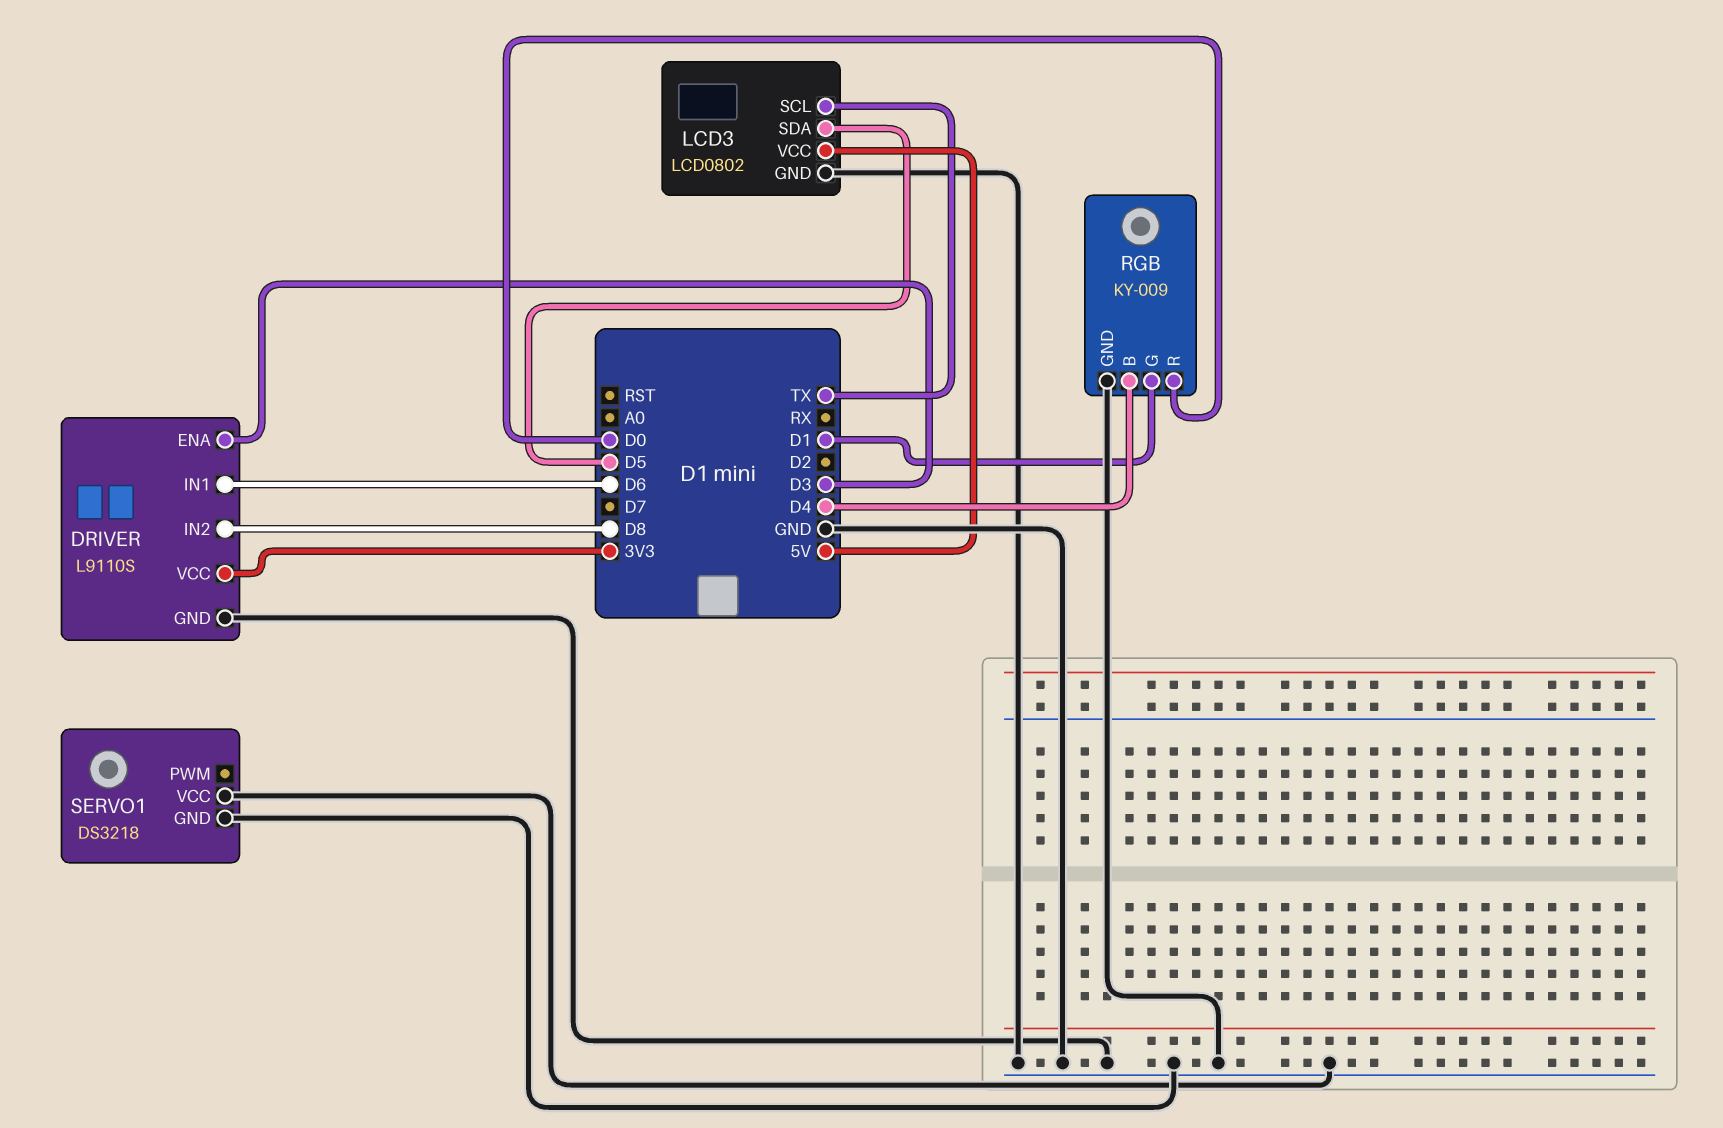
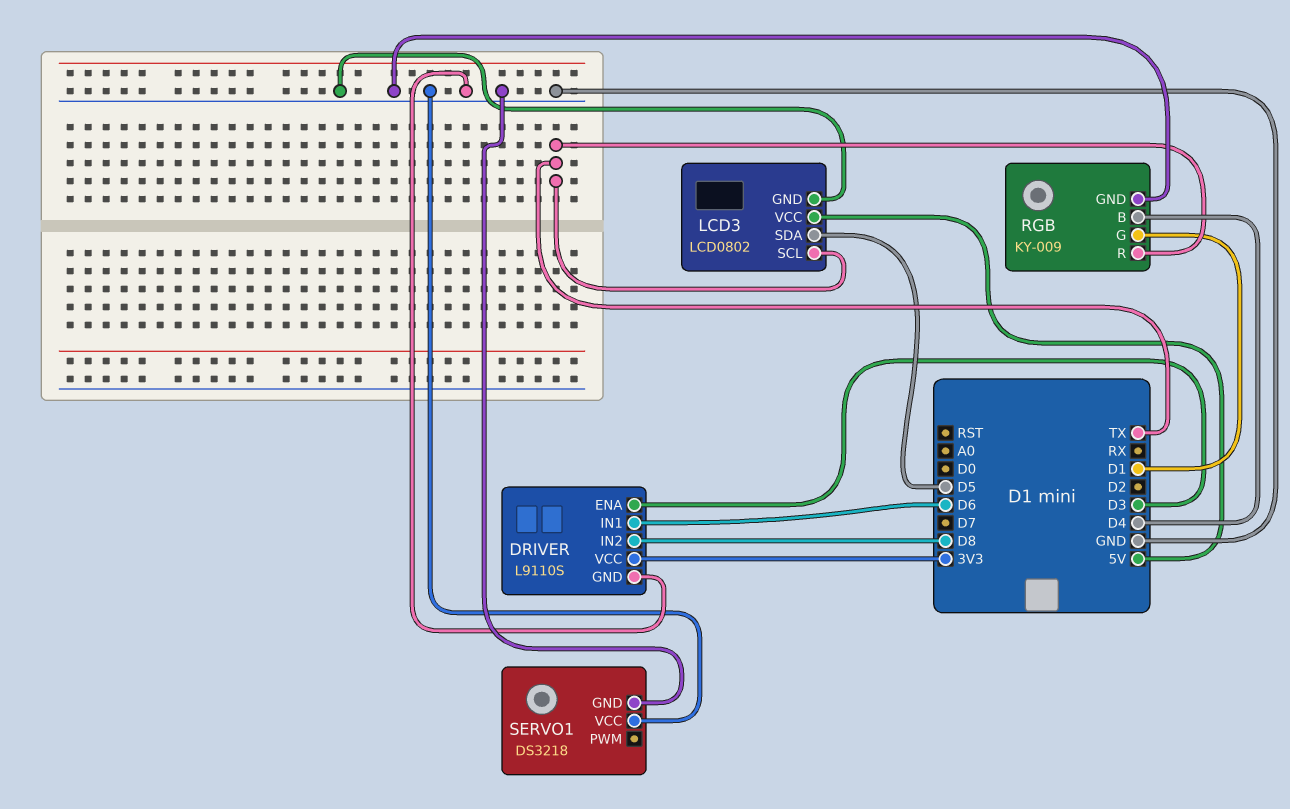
RGB pin R: D0 -> TX

